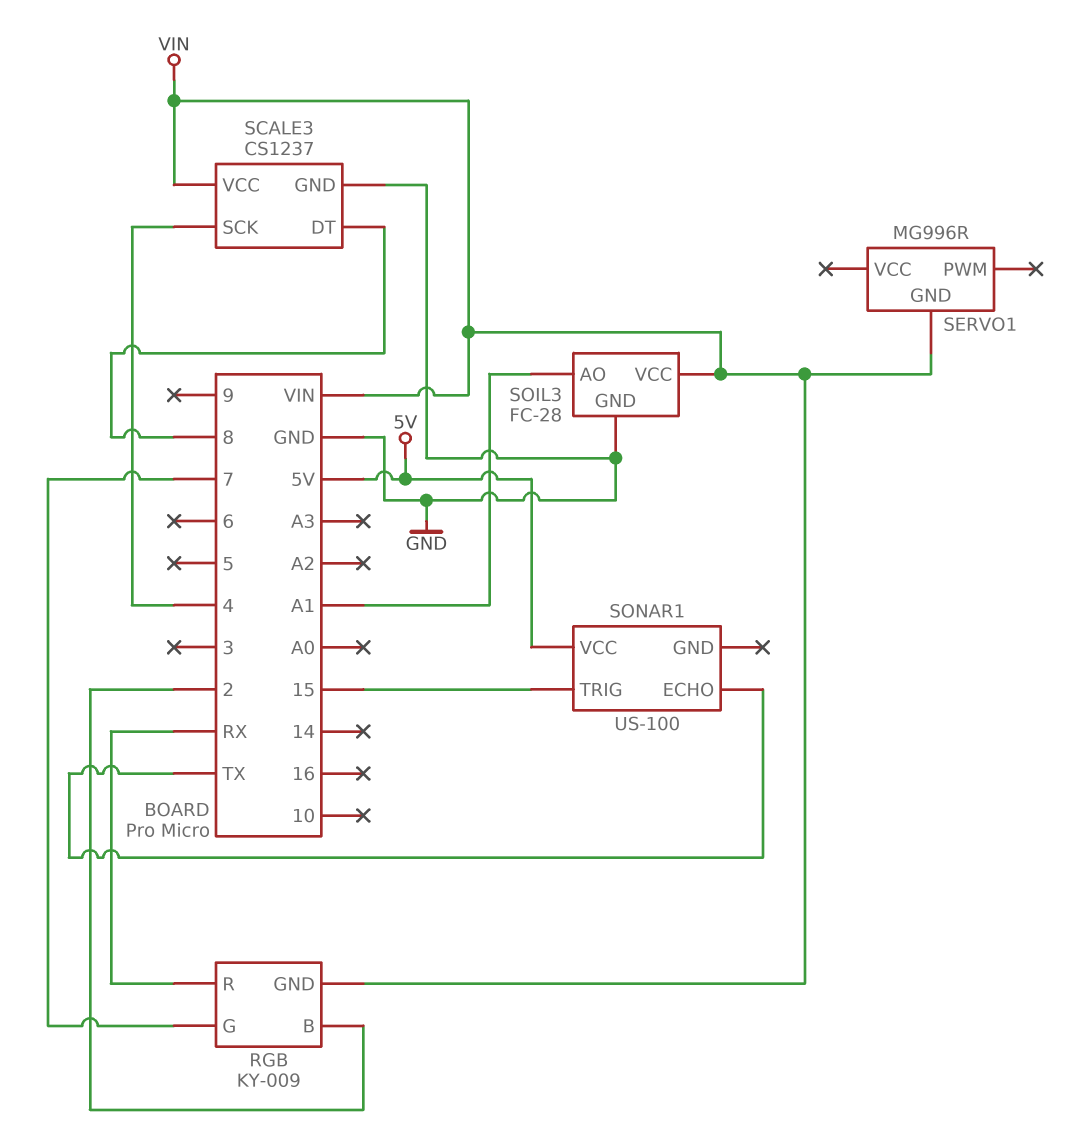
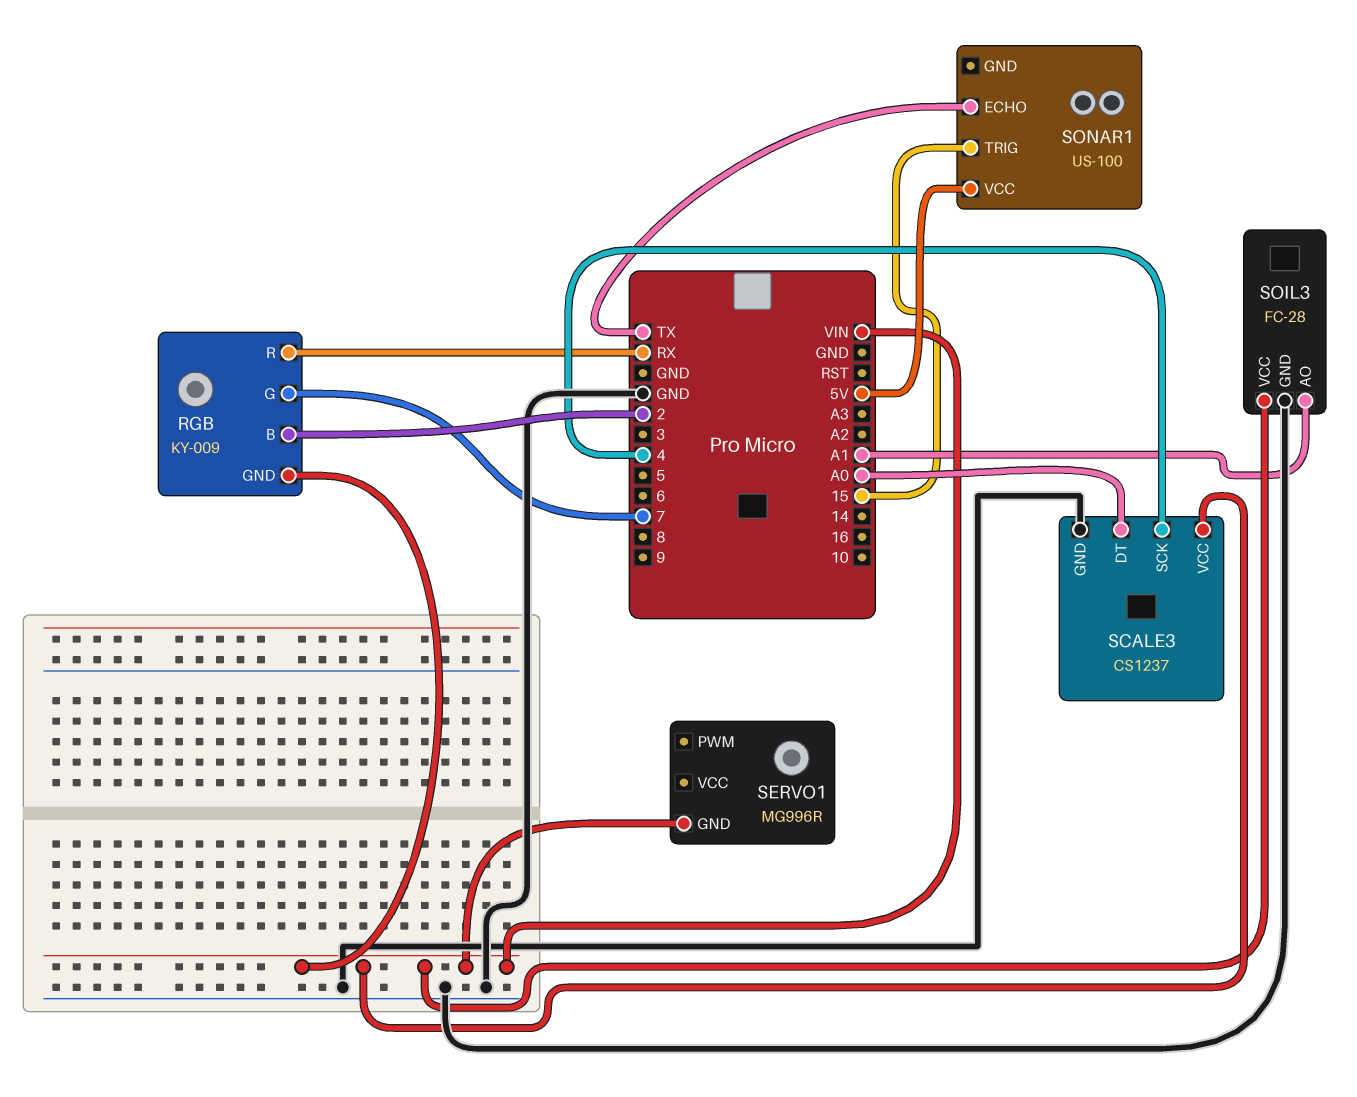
SCALE3 pin DT: 8 -> A0

